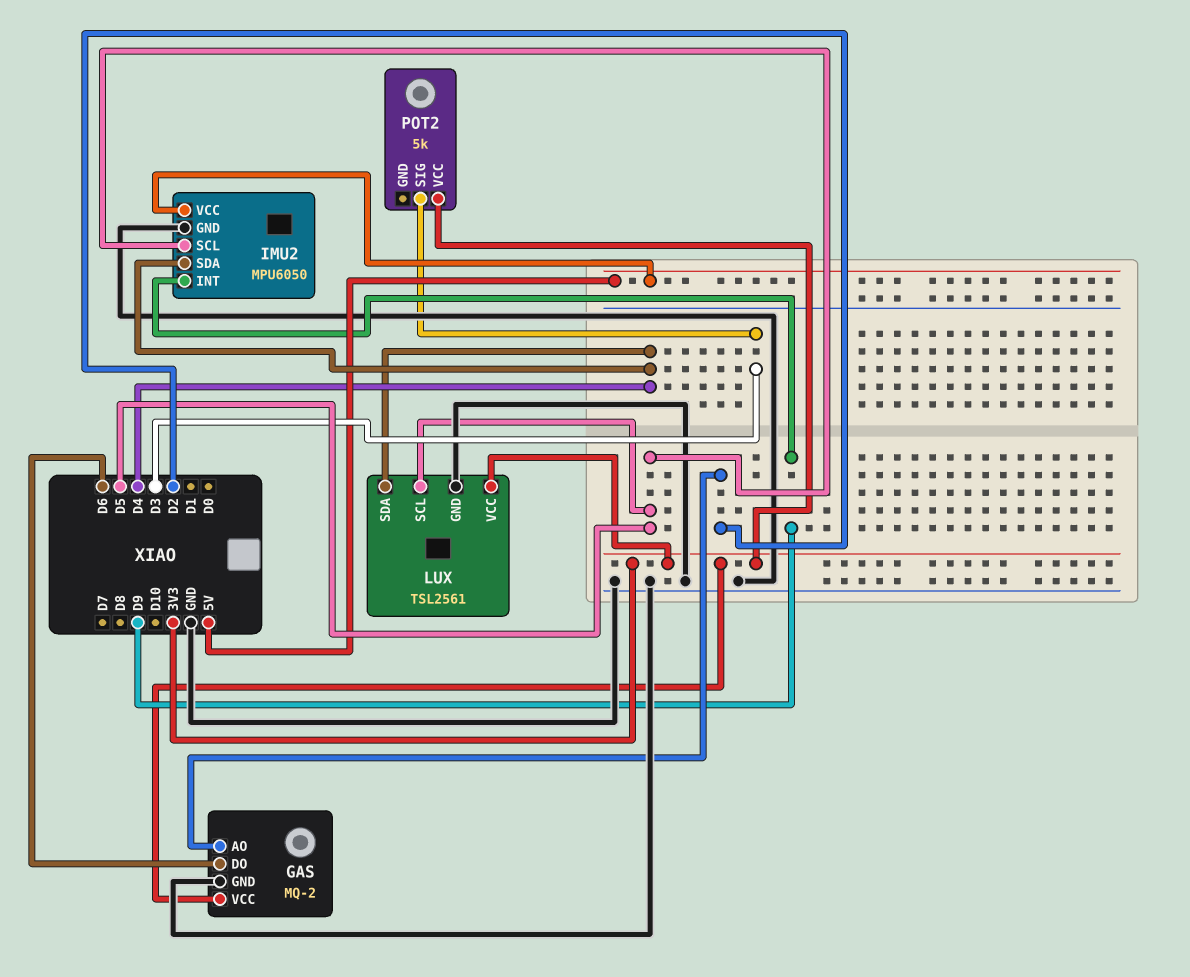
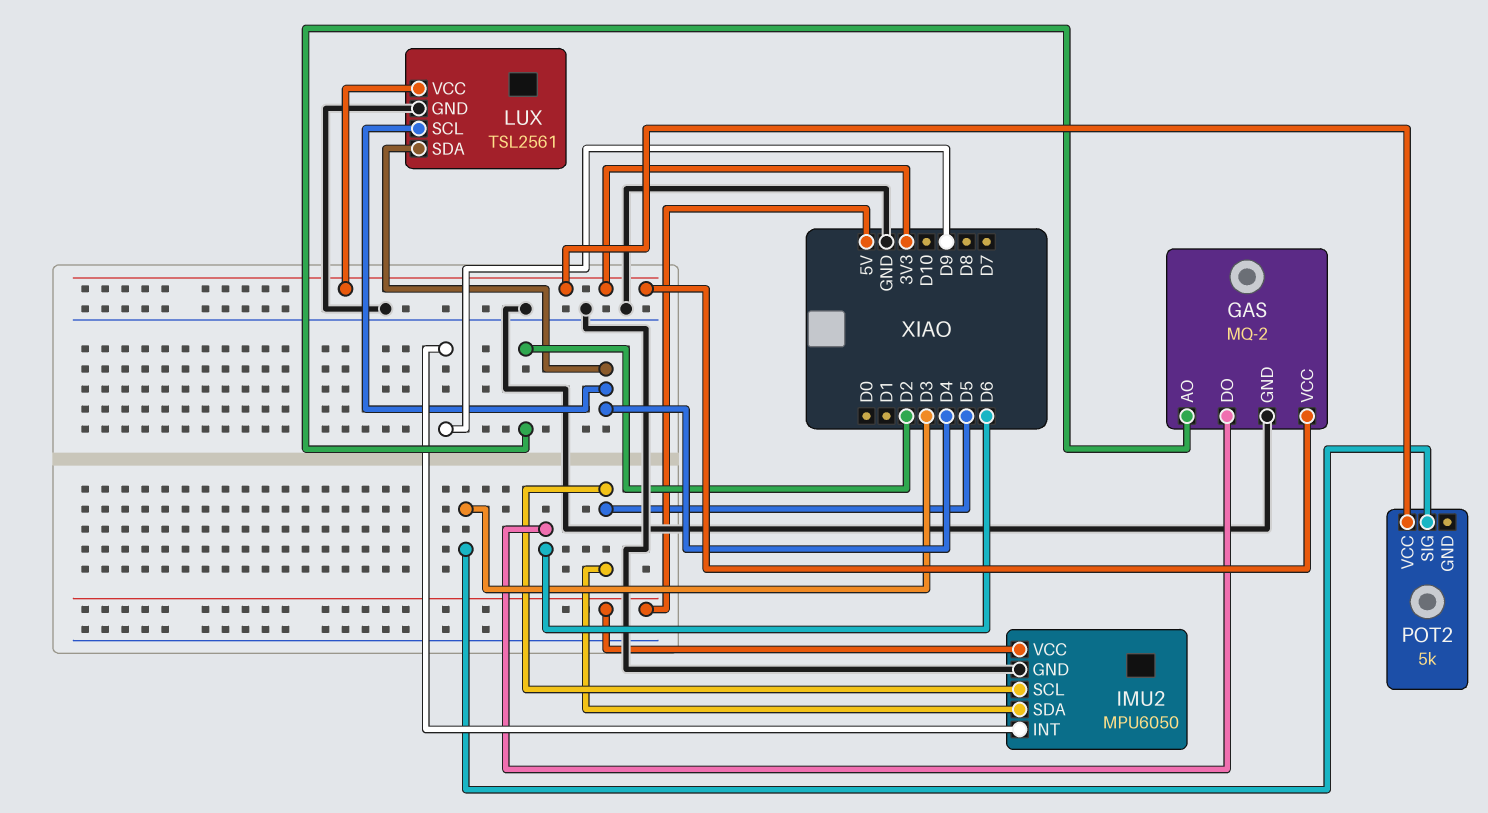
IMU2 pin SDA: D4 -> D5
LUX pin SCL: D5 -> D4

